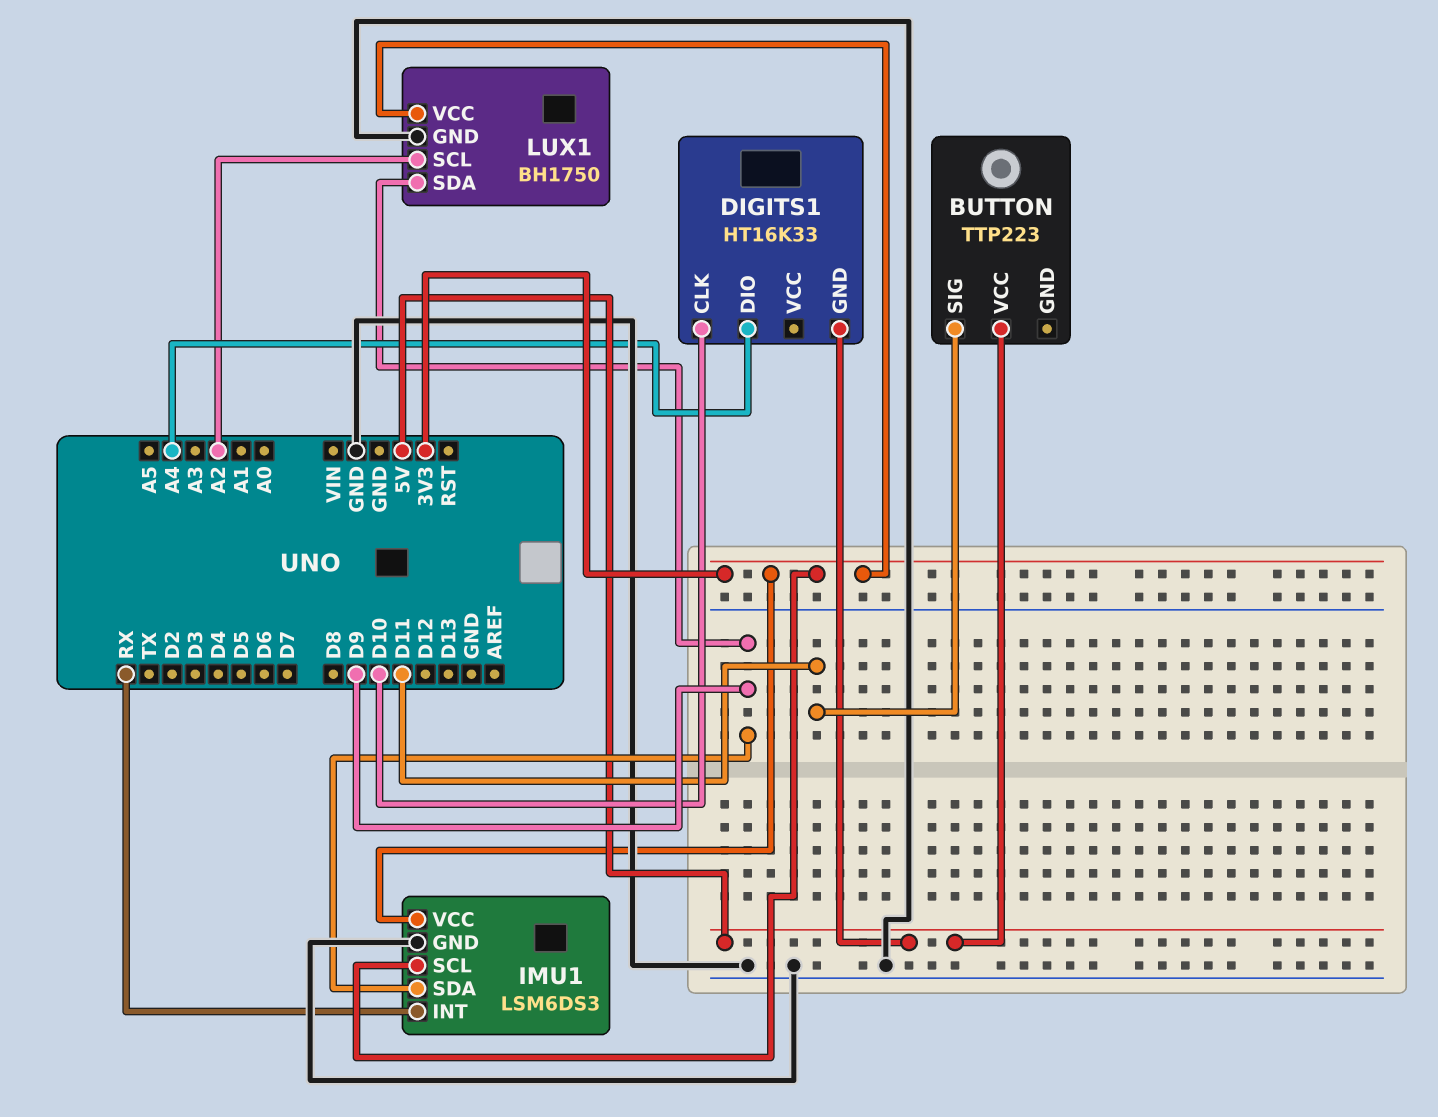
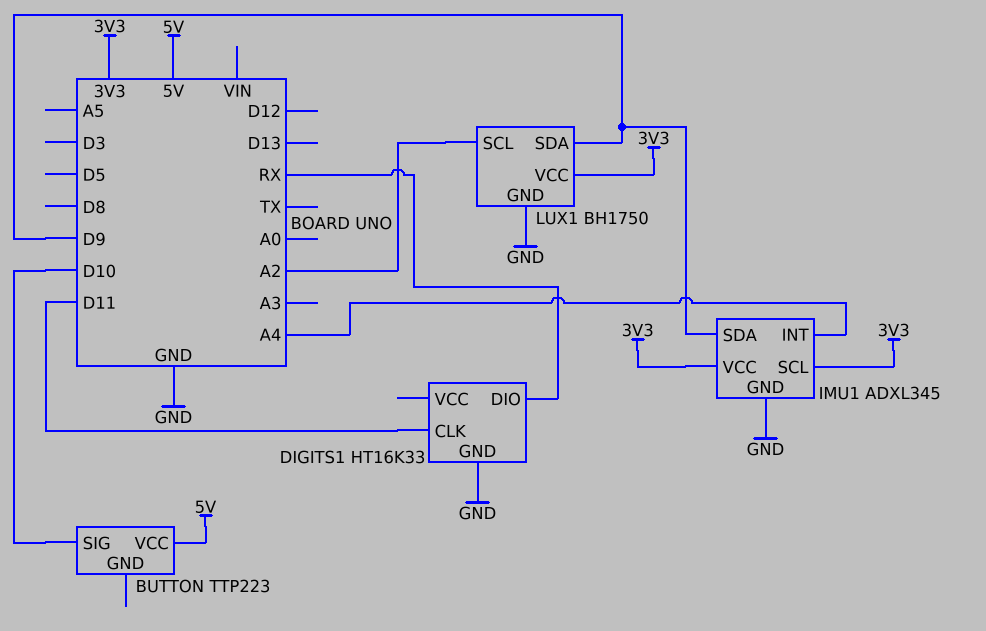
BUTTON pin SIG: D11 -> D10
DIGITS1 pin CLK: D10 -> D11
DIGITS1 pin DIO: A4 -> RX
DIGITS1 pin GND: 5V -> GND
IMU1: LSM6DS3 -> ADXL345
IMU1 pin INT: RX -> A4

